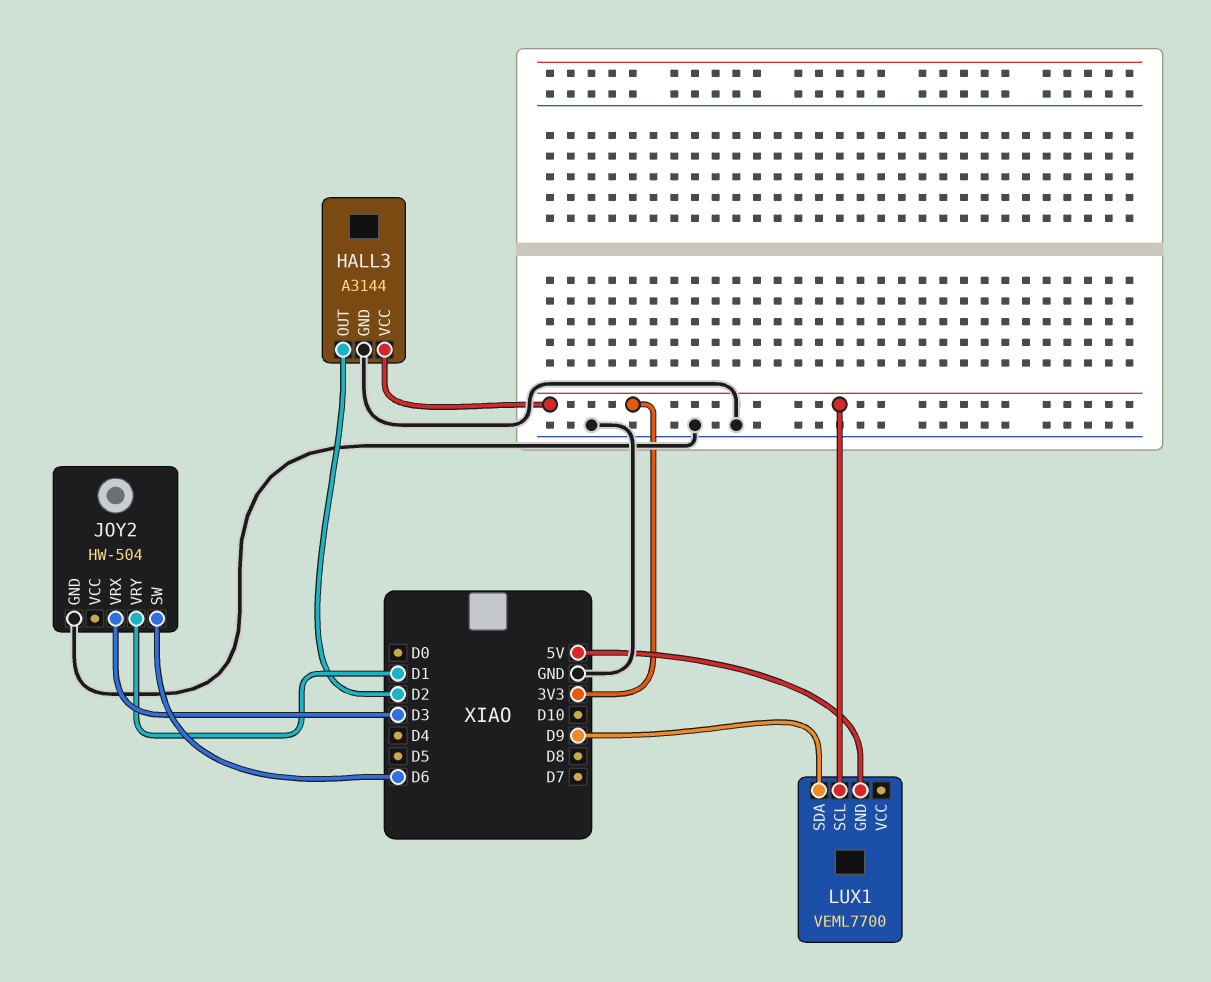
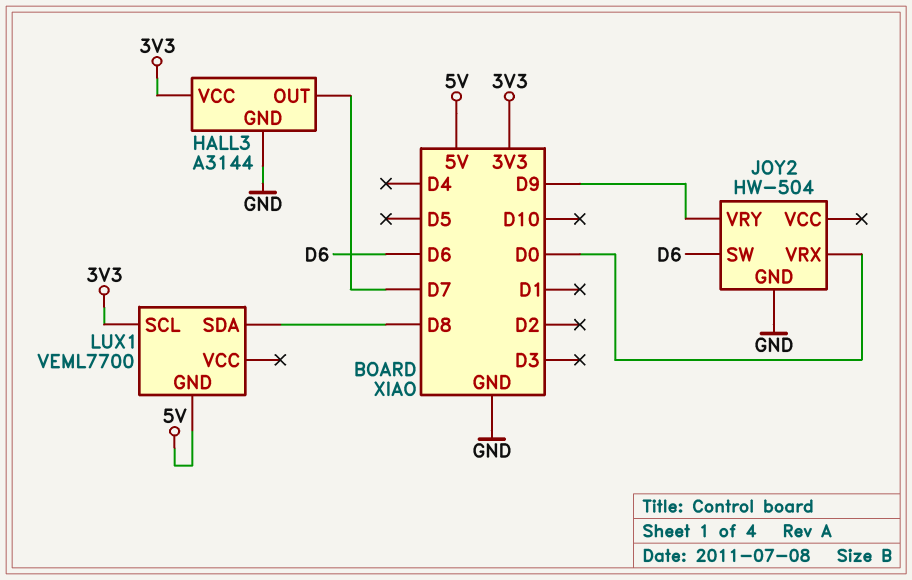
HALL3 pin OUT: D2 -> D7
JOY2 pin VRX: D3 -> D0
JOY2 pin VRY: D1 -> D9
LUX1 pin SDA: D9 -> D8

